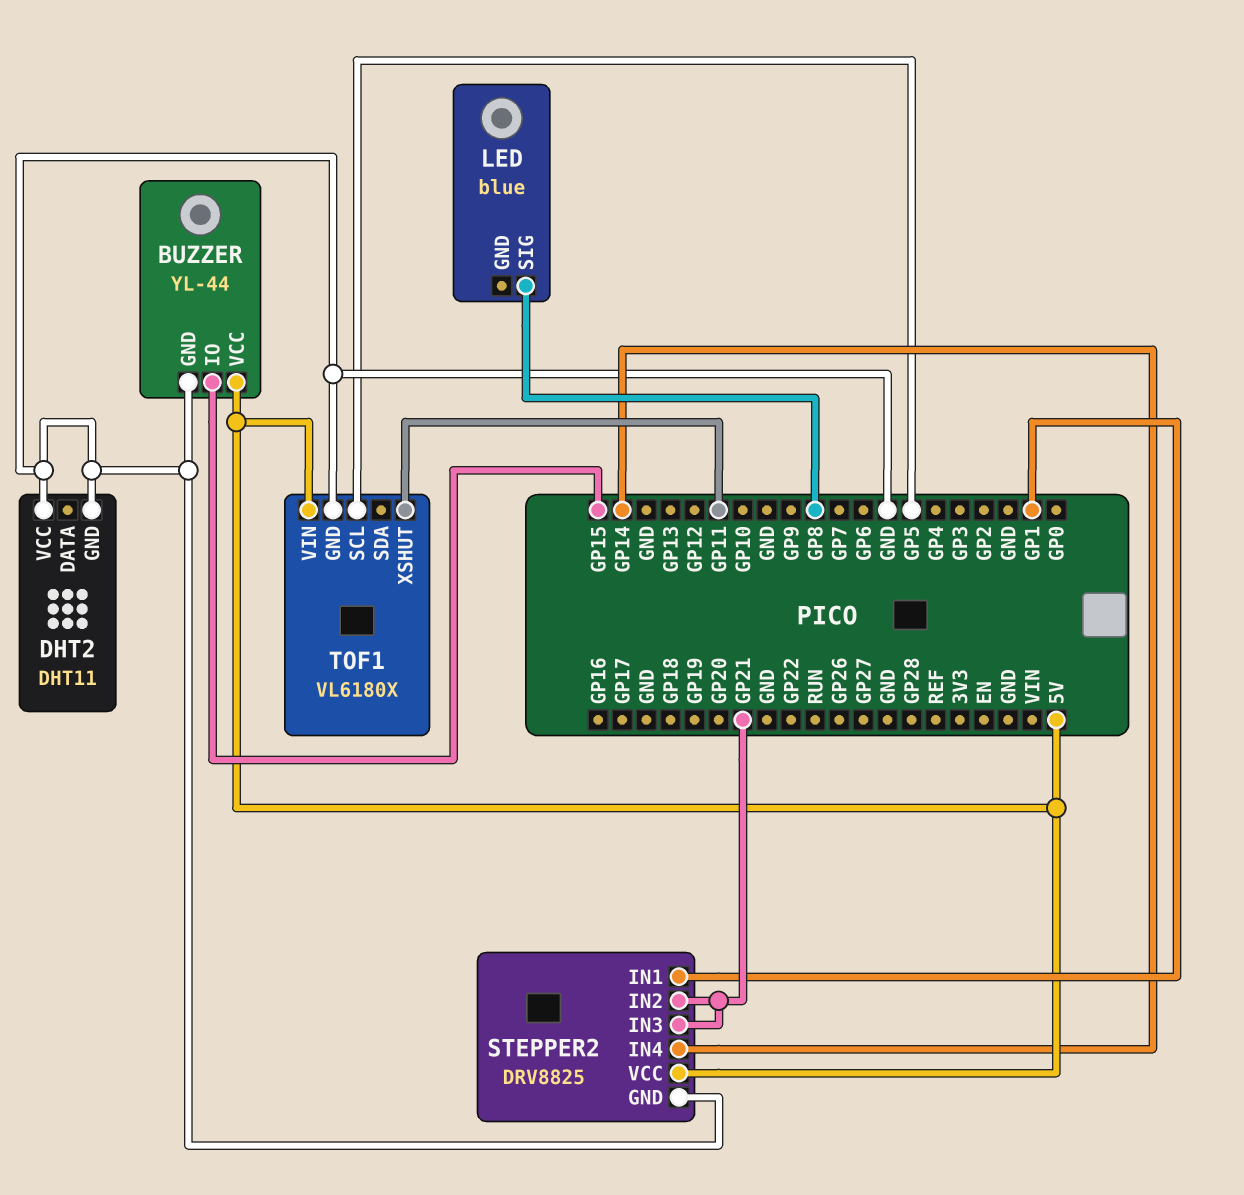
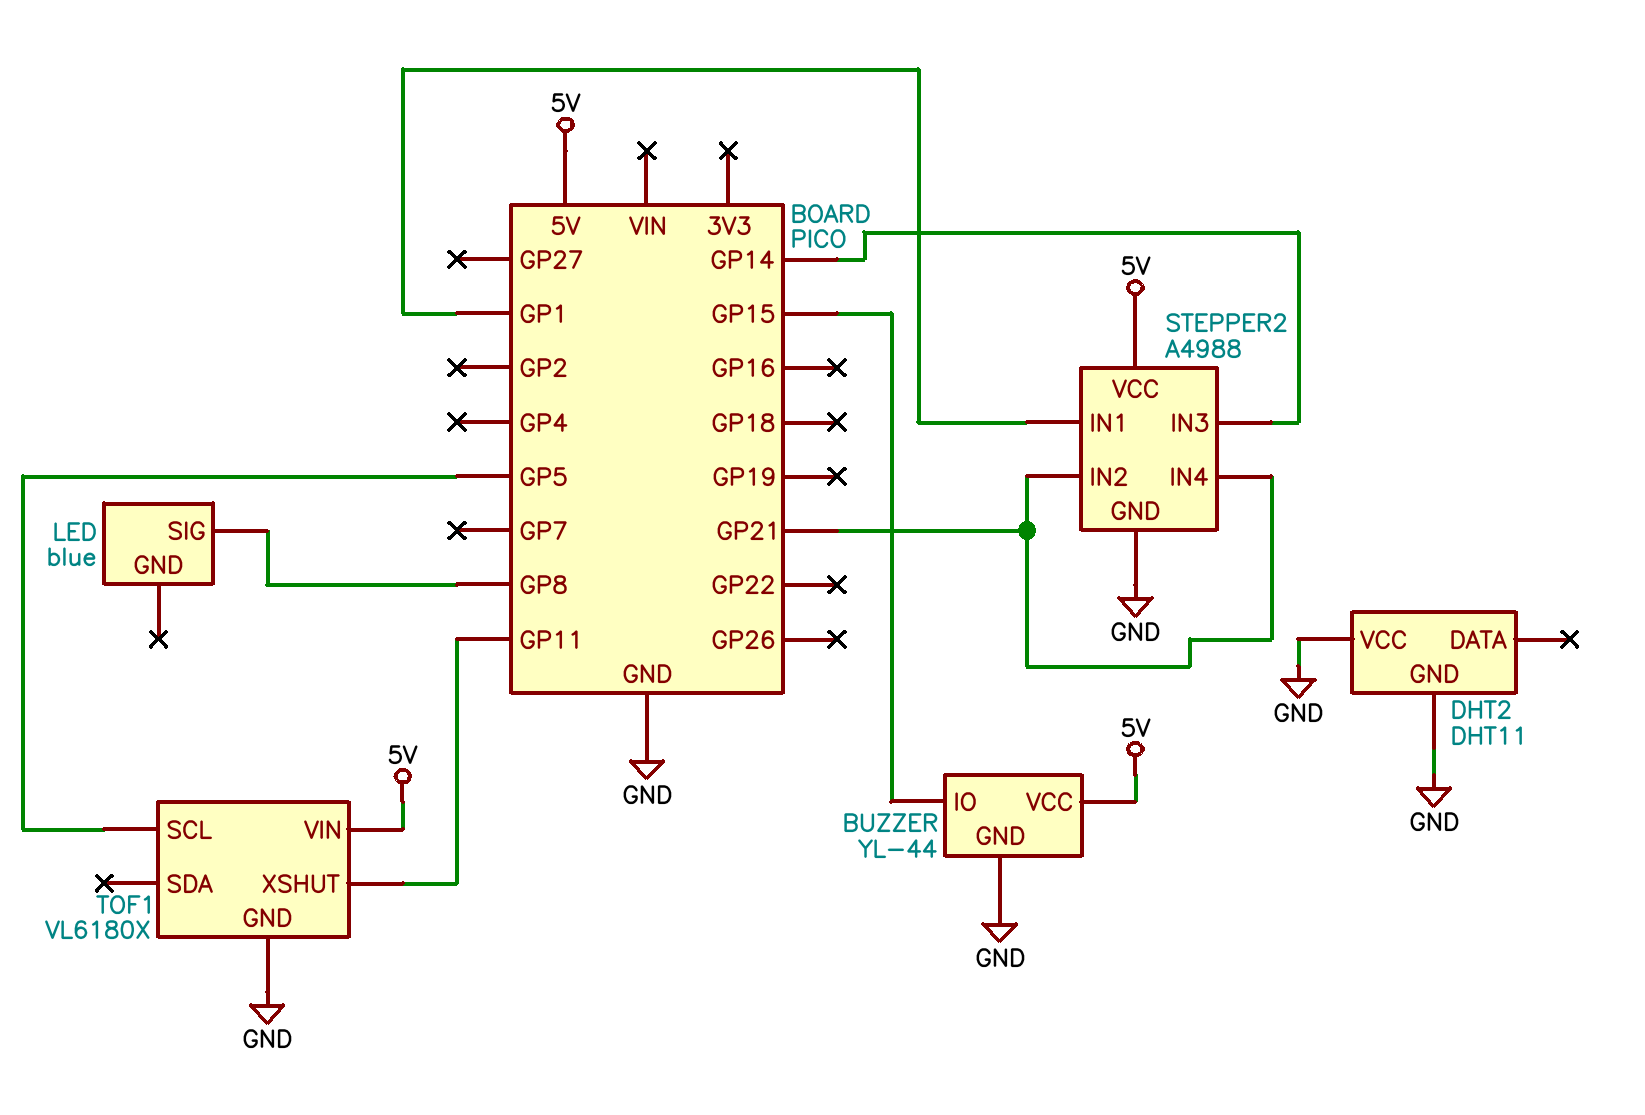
STEPPER2: DRV8825 -> A4988
STEPPER2 pin IN3: GP21 -> GP14
STEPPER2 pin IN4: GP14 -> GP21

